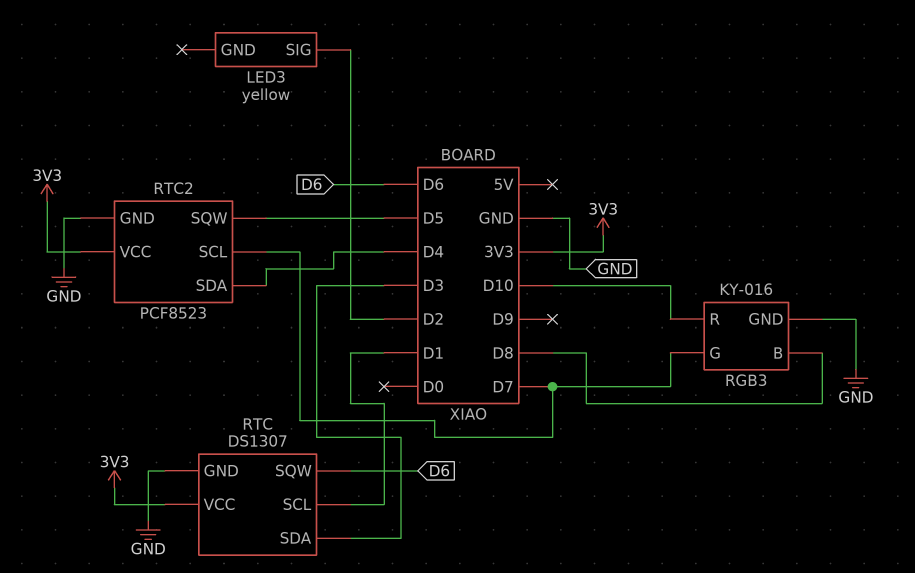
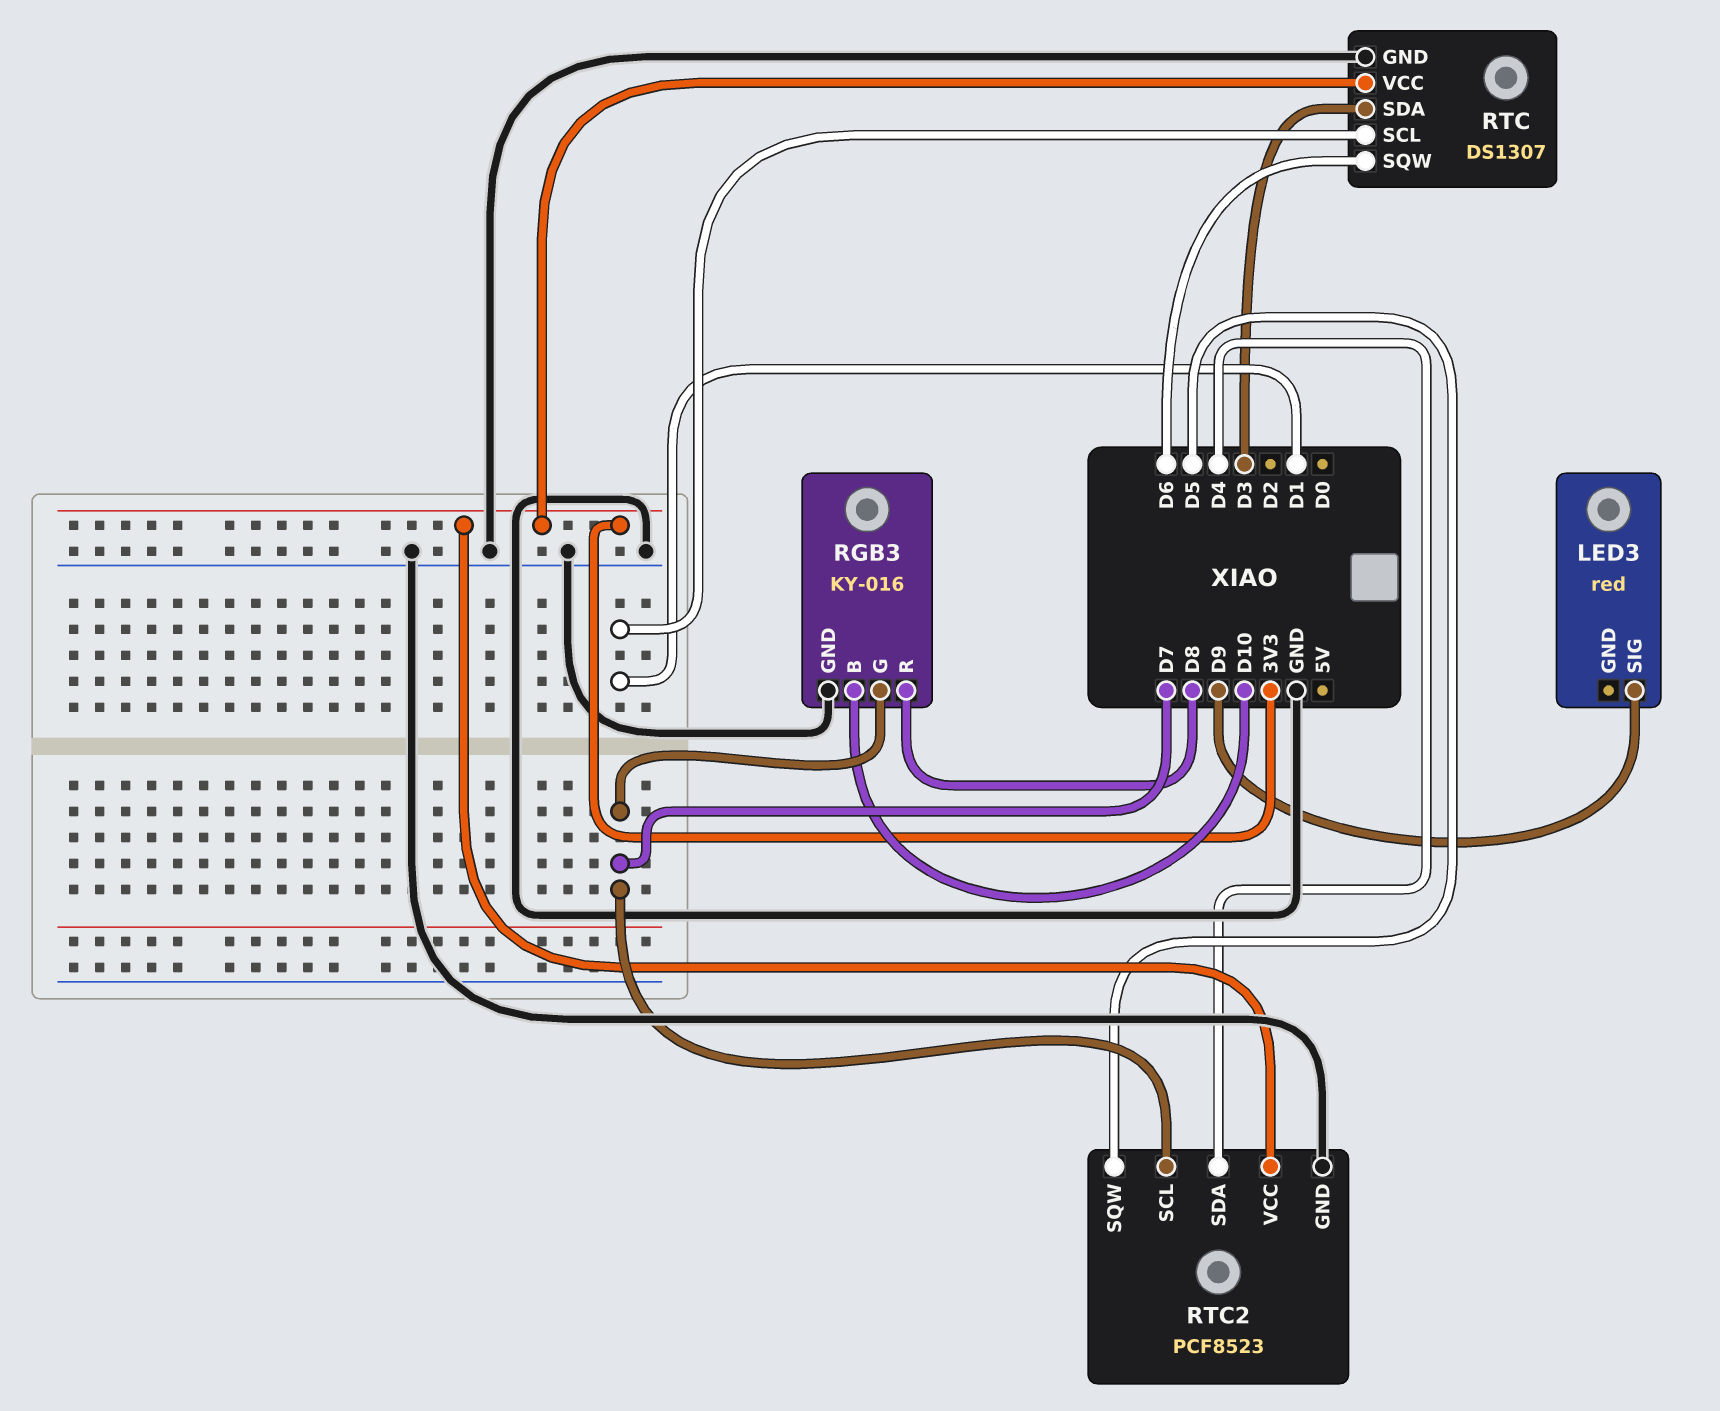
LED3: yellow -> red
LED3 pin SIG: D2 -> D9
RGB3 pin B: D8 -> D10
RGB3 pin R: D10 -> D8

